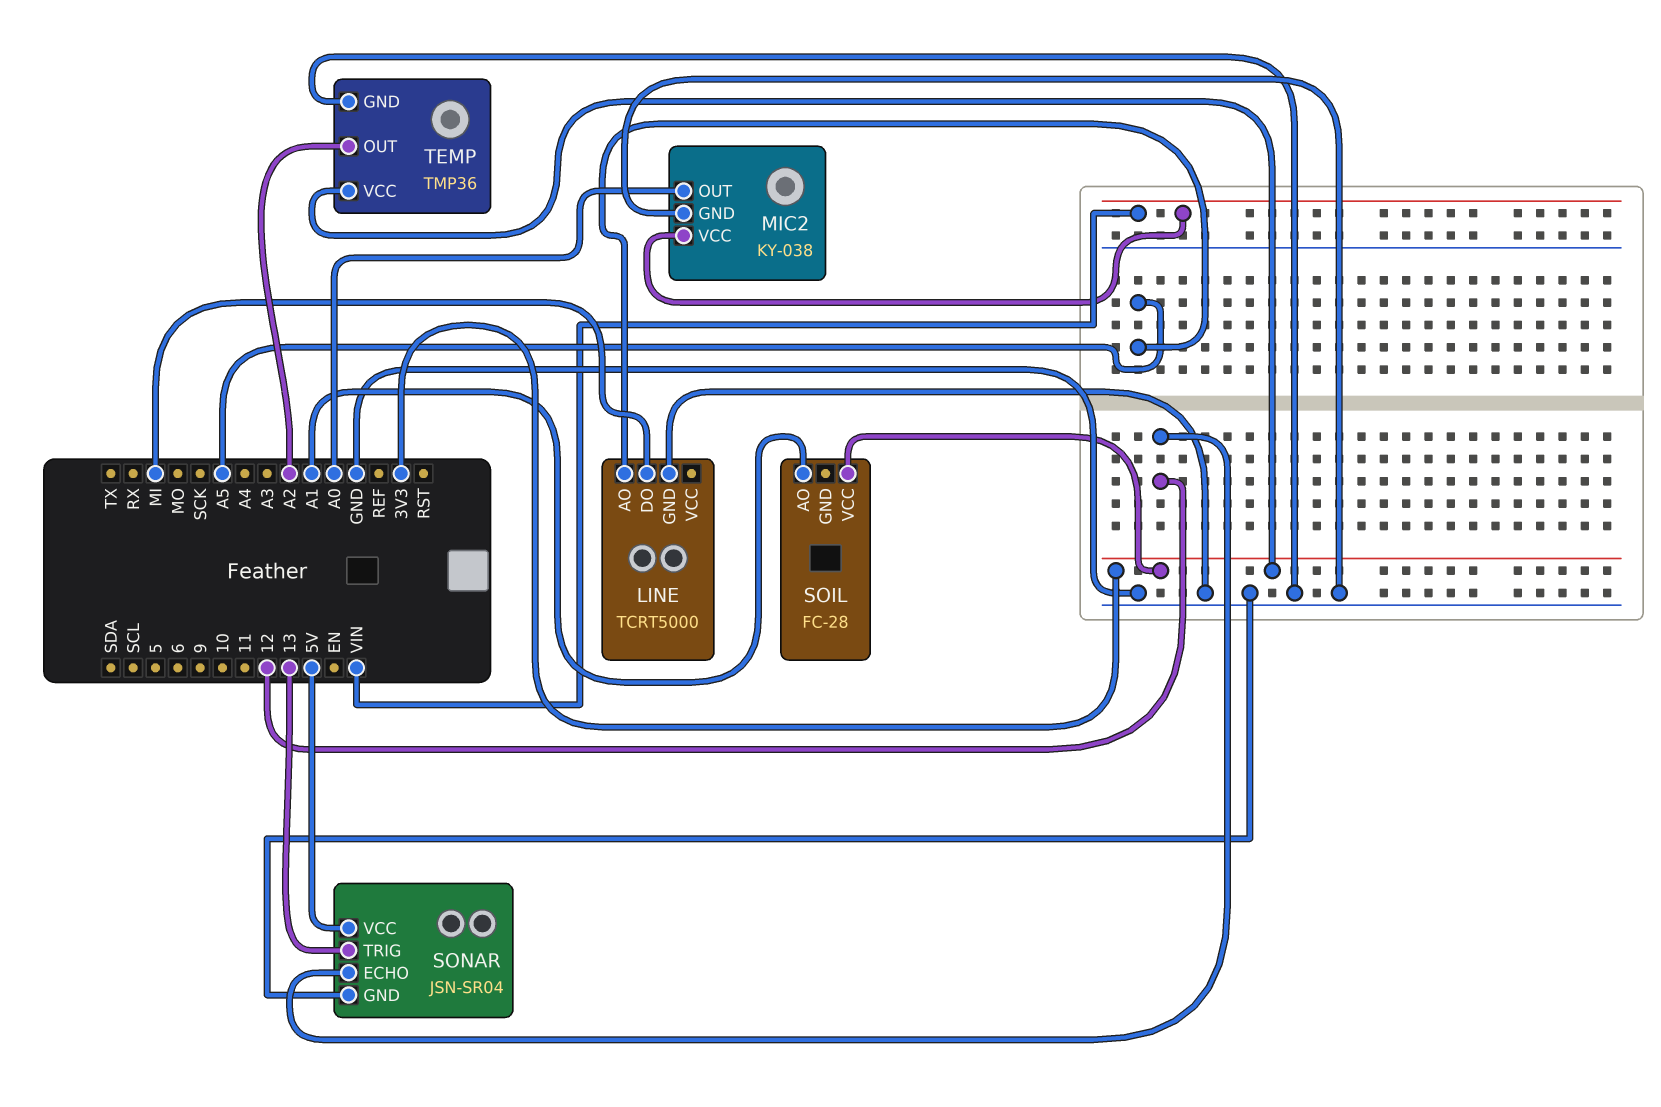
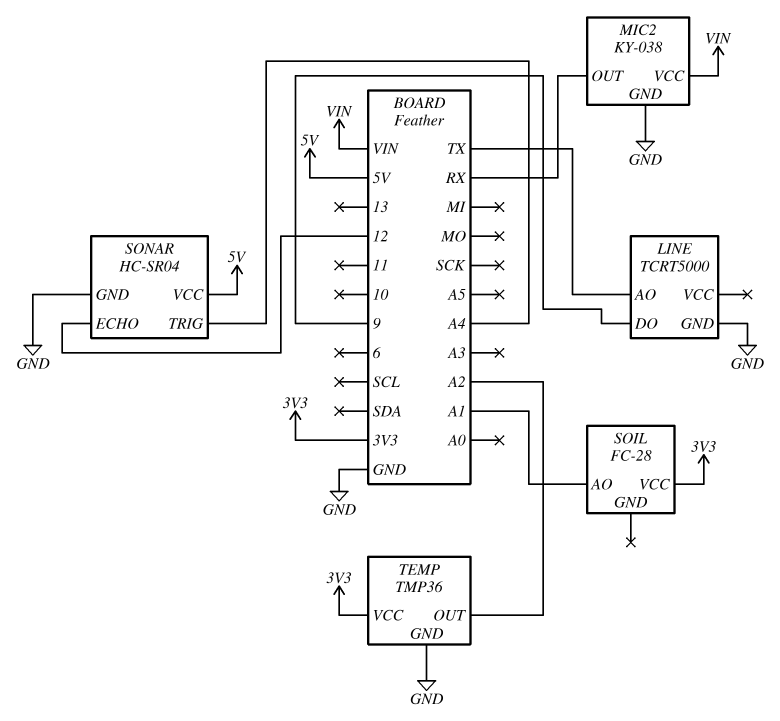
LINE pin AO: A5 -> TX
LINE pin DO: MI -> 9
MIC2 pin OUT: A0 -> RX
SONAR: JSN-SR04 -> HC-SR04
SONAR pin TRIG: 13 -> A4

